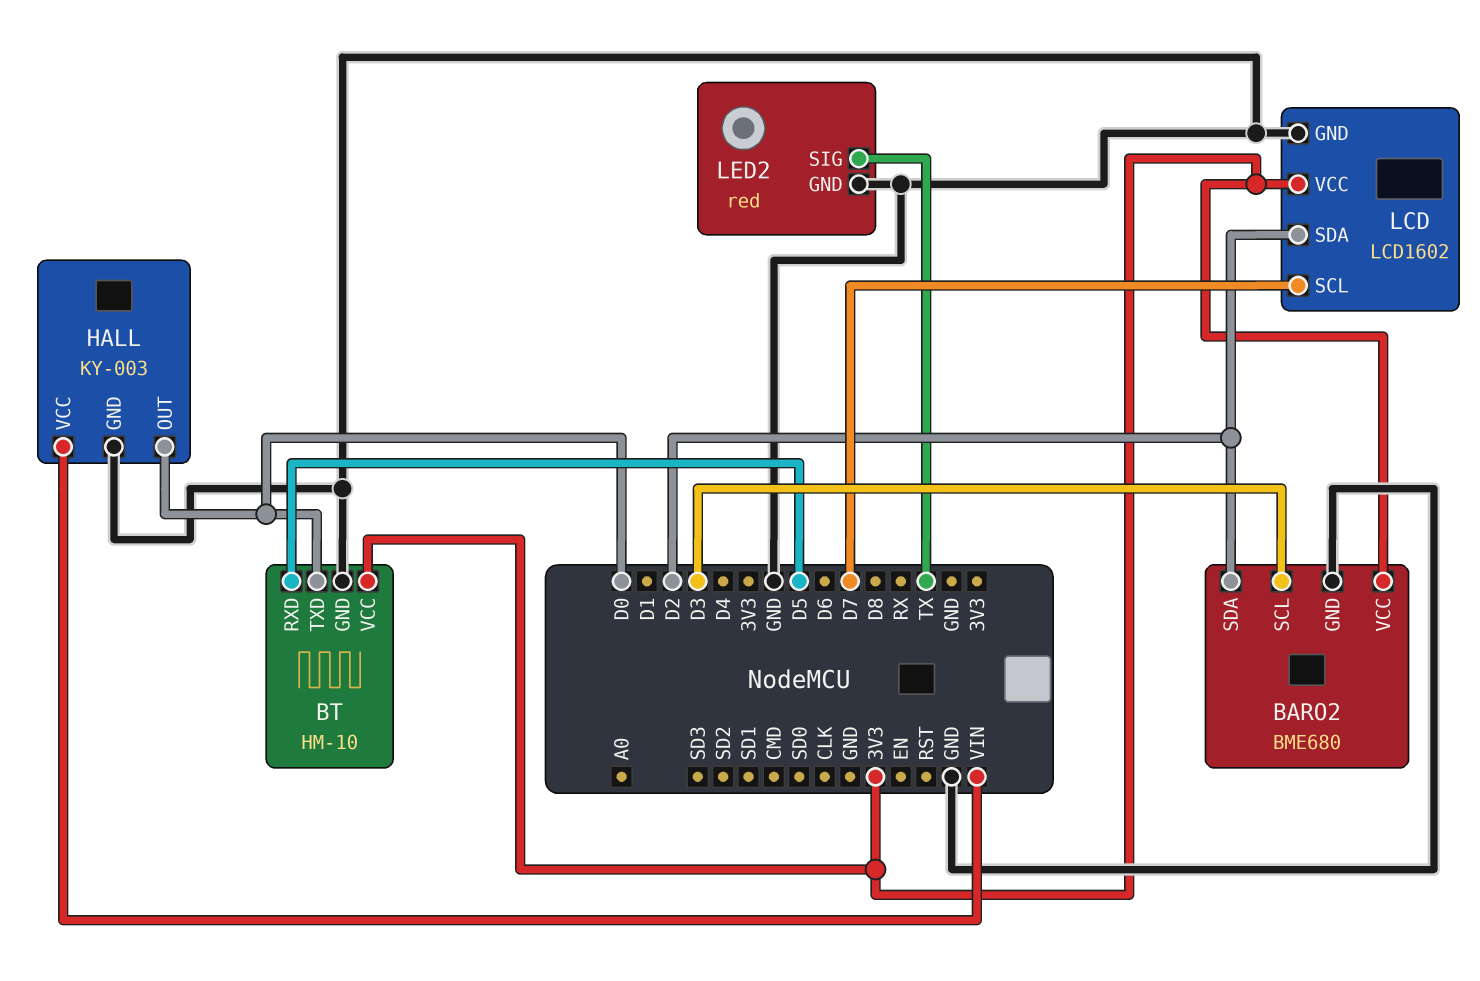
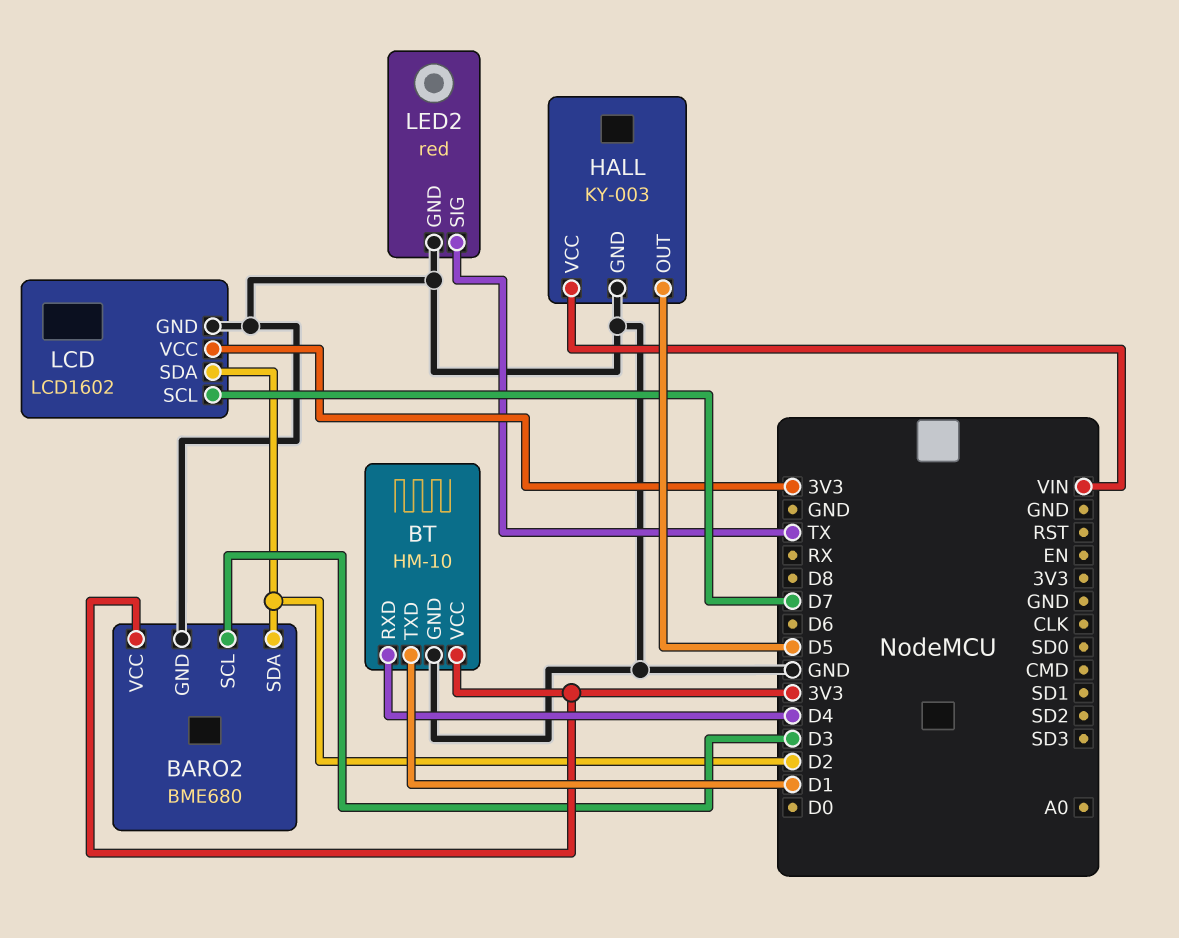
BT pin RXD: D5 -> D4
BT pin TXD: D0 -> D1
HALL pin OUT: D0 -> D5

